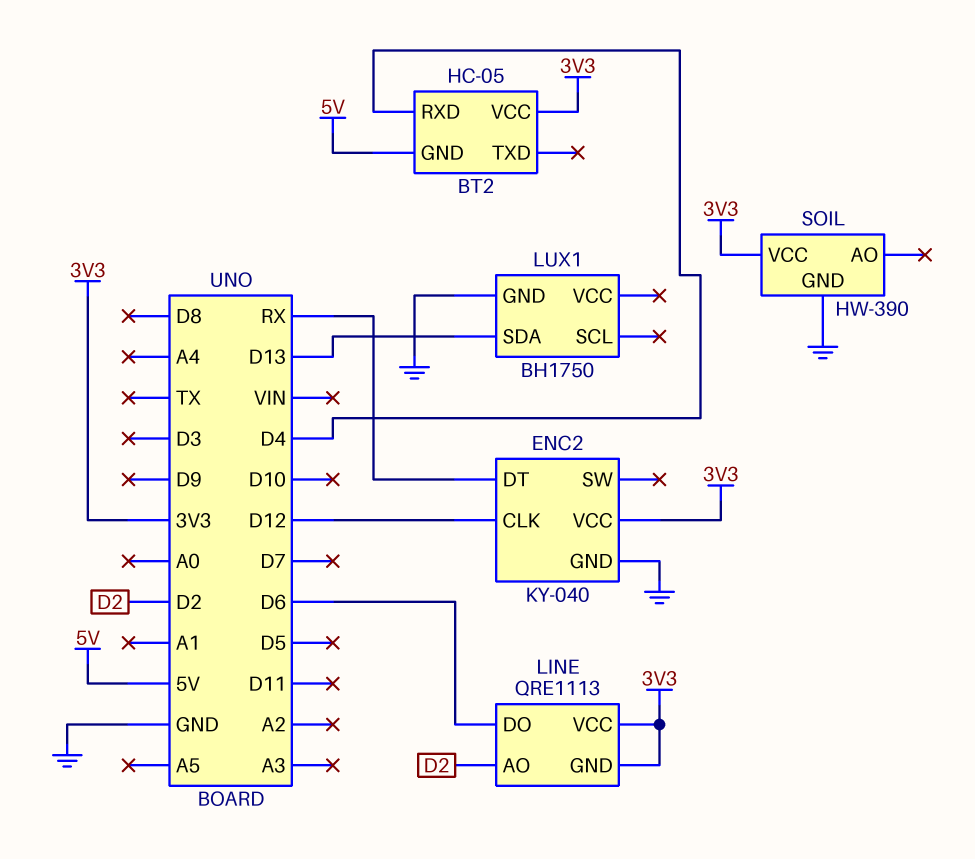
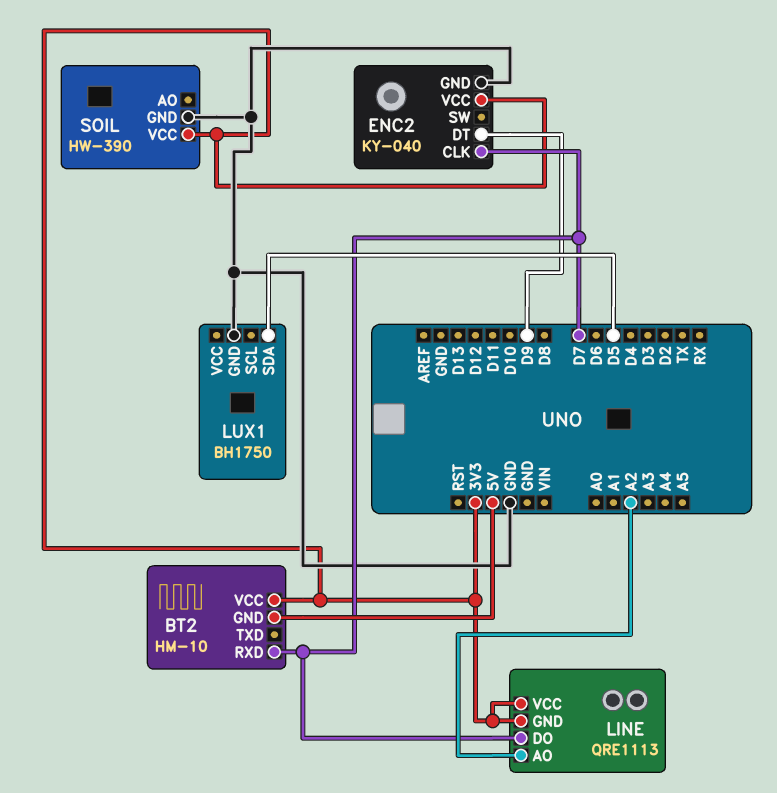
BT2: HC-05 -> HM-10
BT2 pin RXD: D4 -> D7
ENC2 pin CLK: D12 -> D7
ENC2 pin DT: RX -> D9
LINE pin AO: D2 -> A2
LINE pin DO: D6 -> D7
LUX1 pin SDA: D13 -> D5

